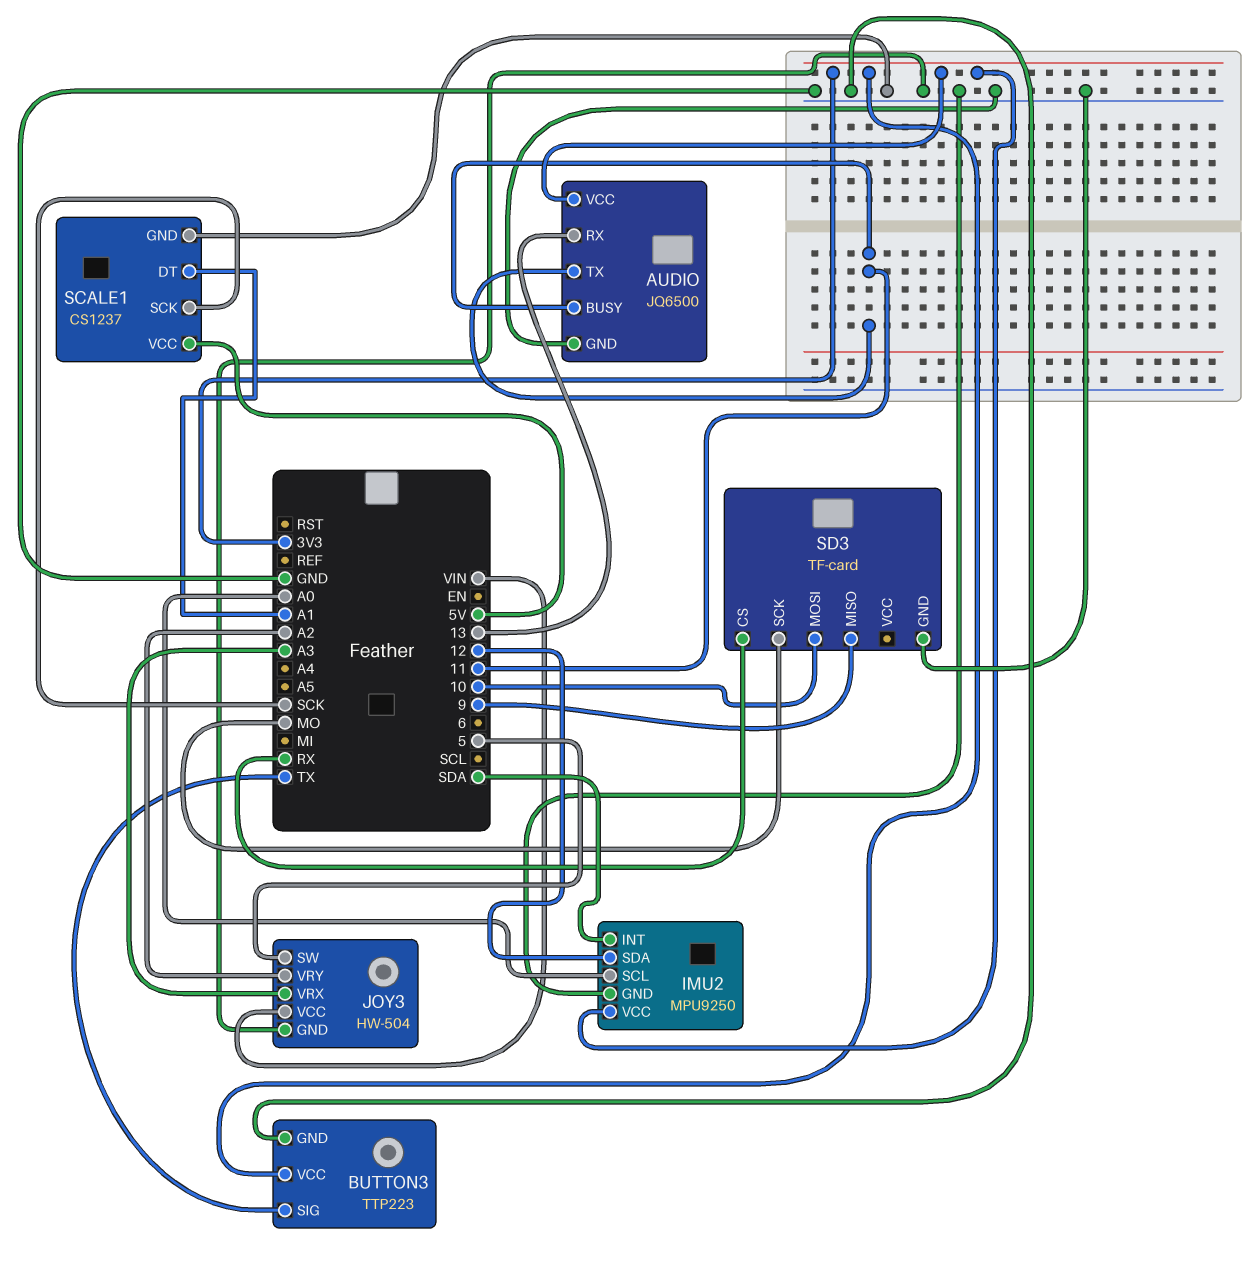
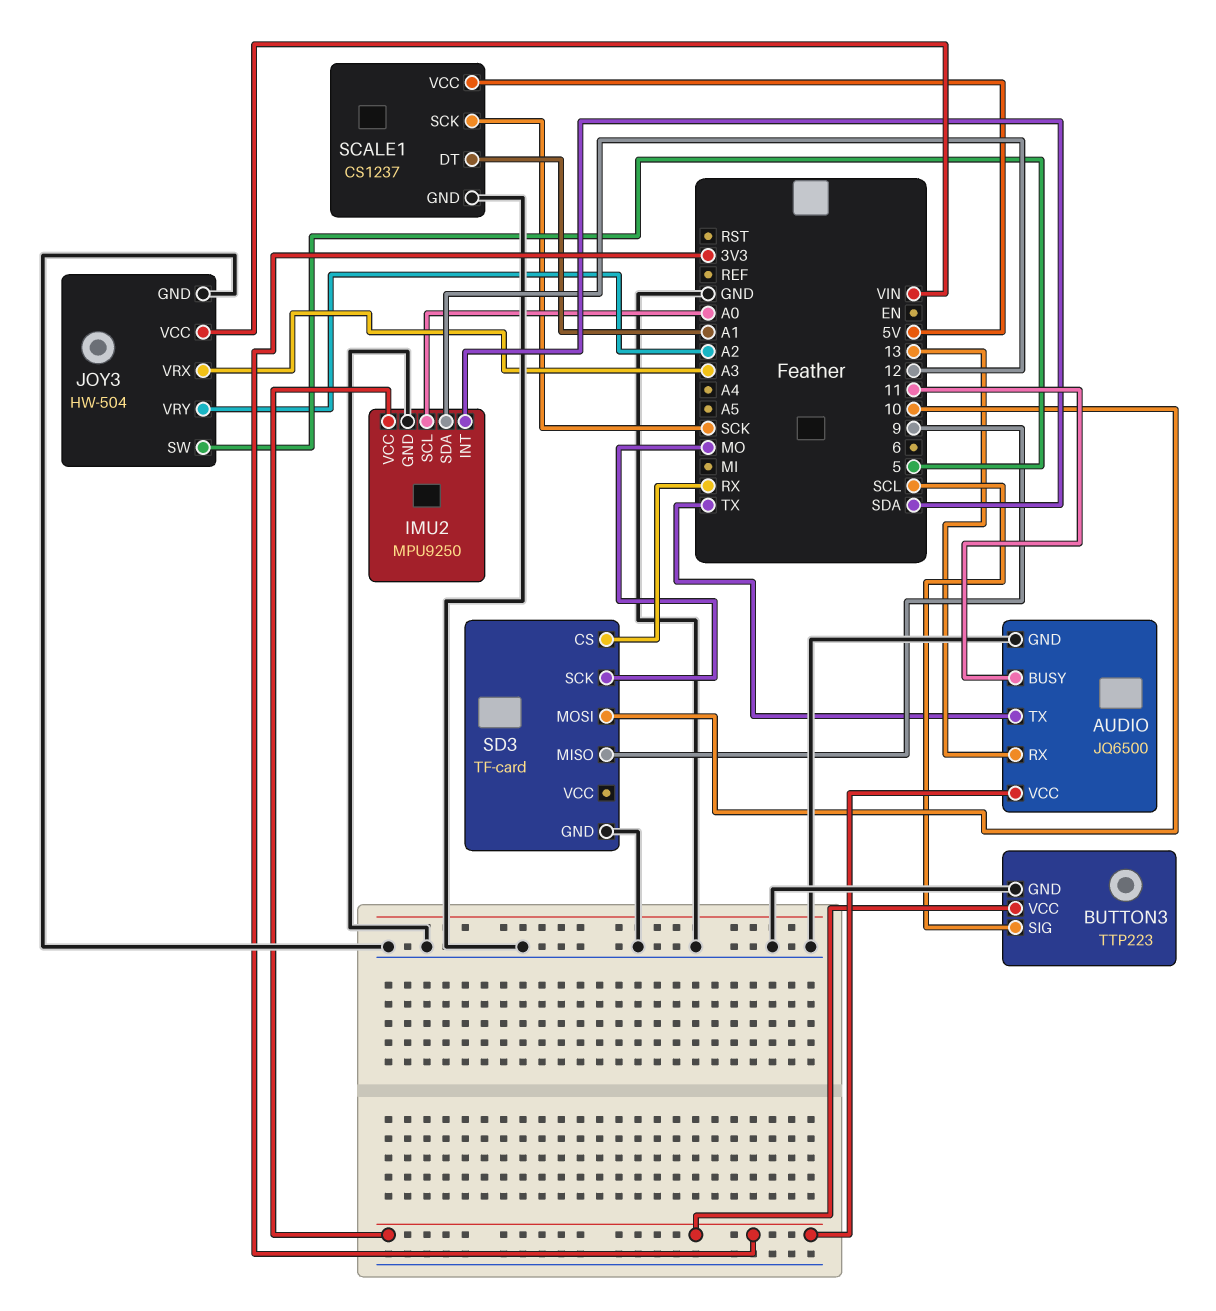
AUDIO pin TX: 11 -> TX
BUTTON3 pin SIG: TX -> SCL

